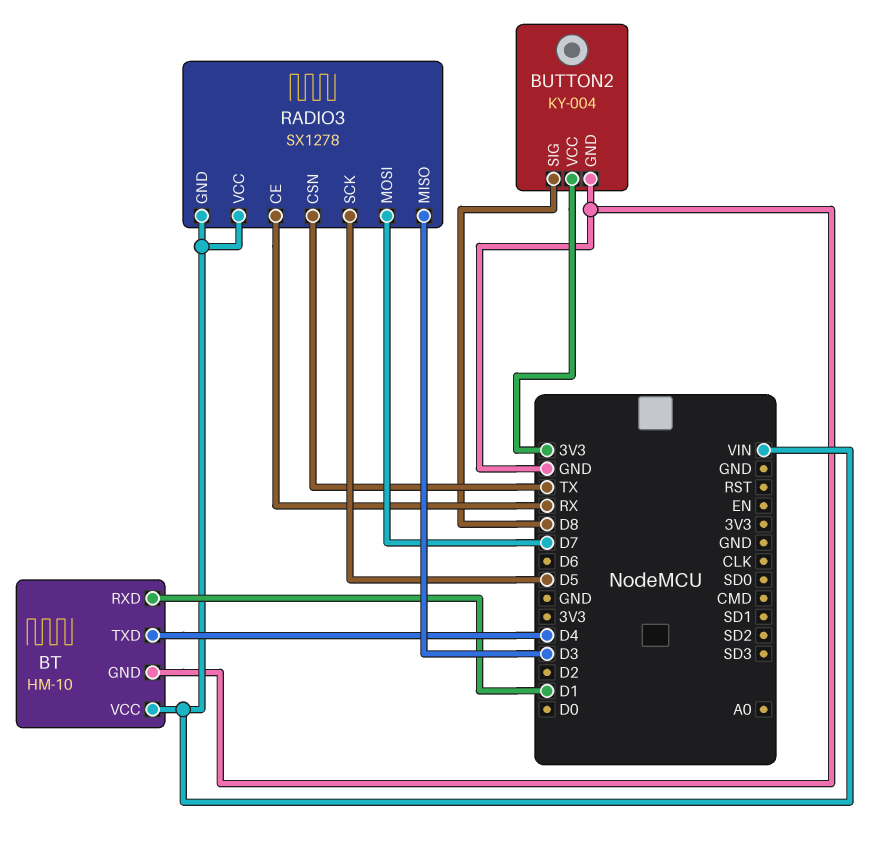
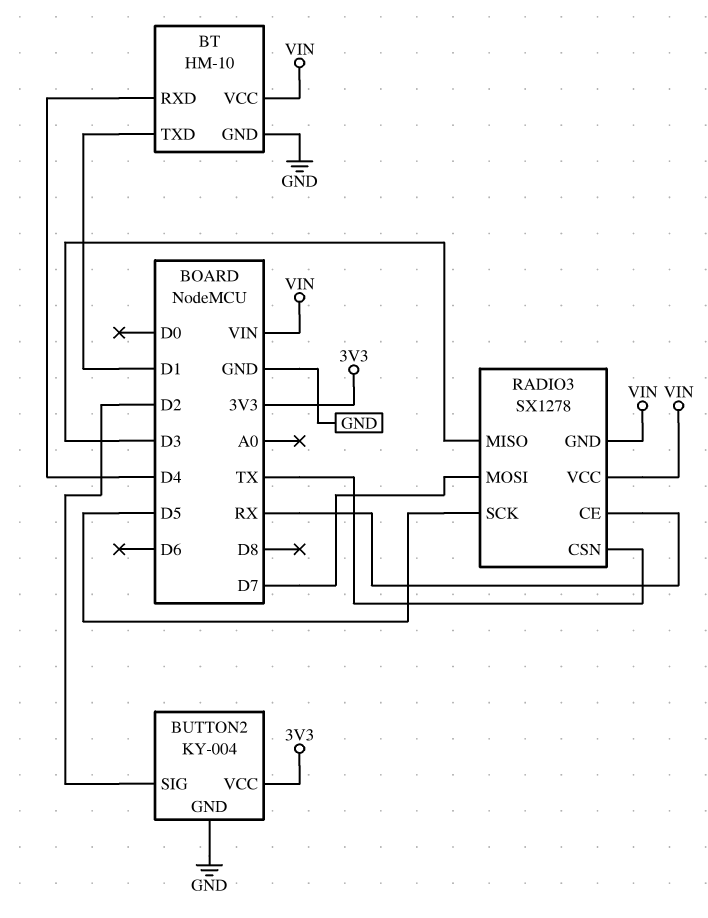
BT pin RXD: D1 -> D4
BT pin TXD: D4 -> D1
BUTTON2 pin SIG: D8 -> D2

